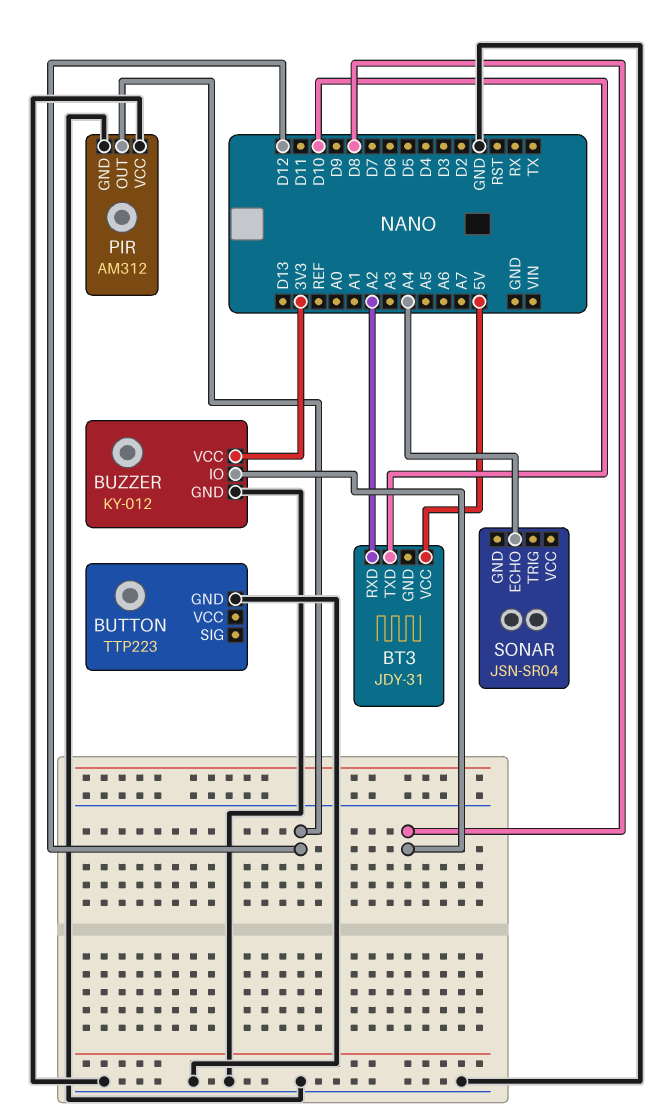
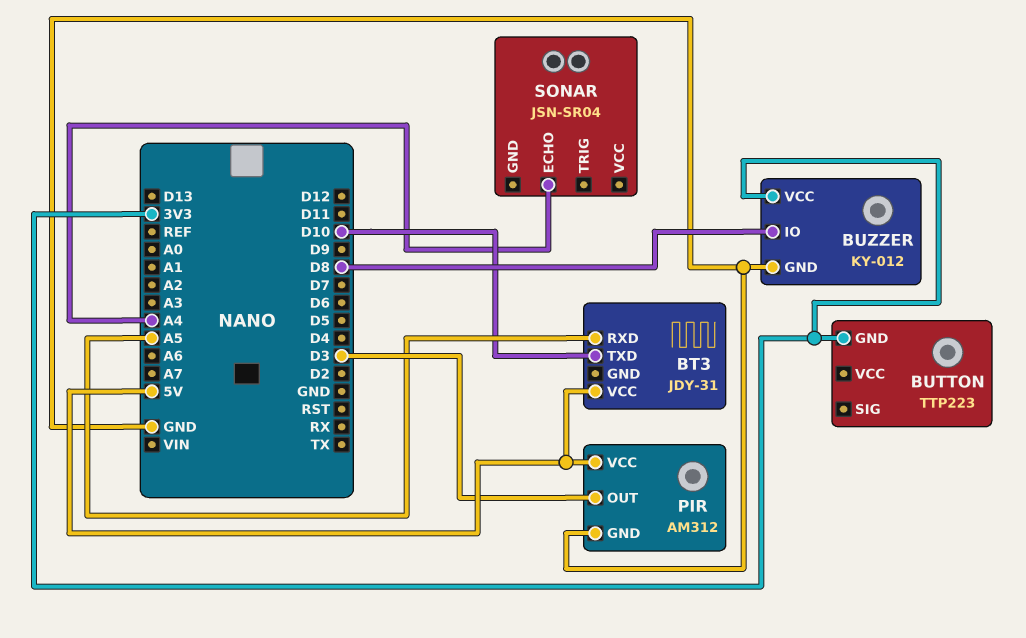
BT3 pin RXD: A2 -> A5
BUTTON pin GND: GND -> 3V3
PIR pin OUT: D12 -> D3
PIR pin VCC: GND -> 5V

